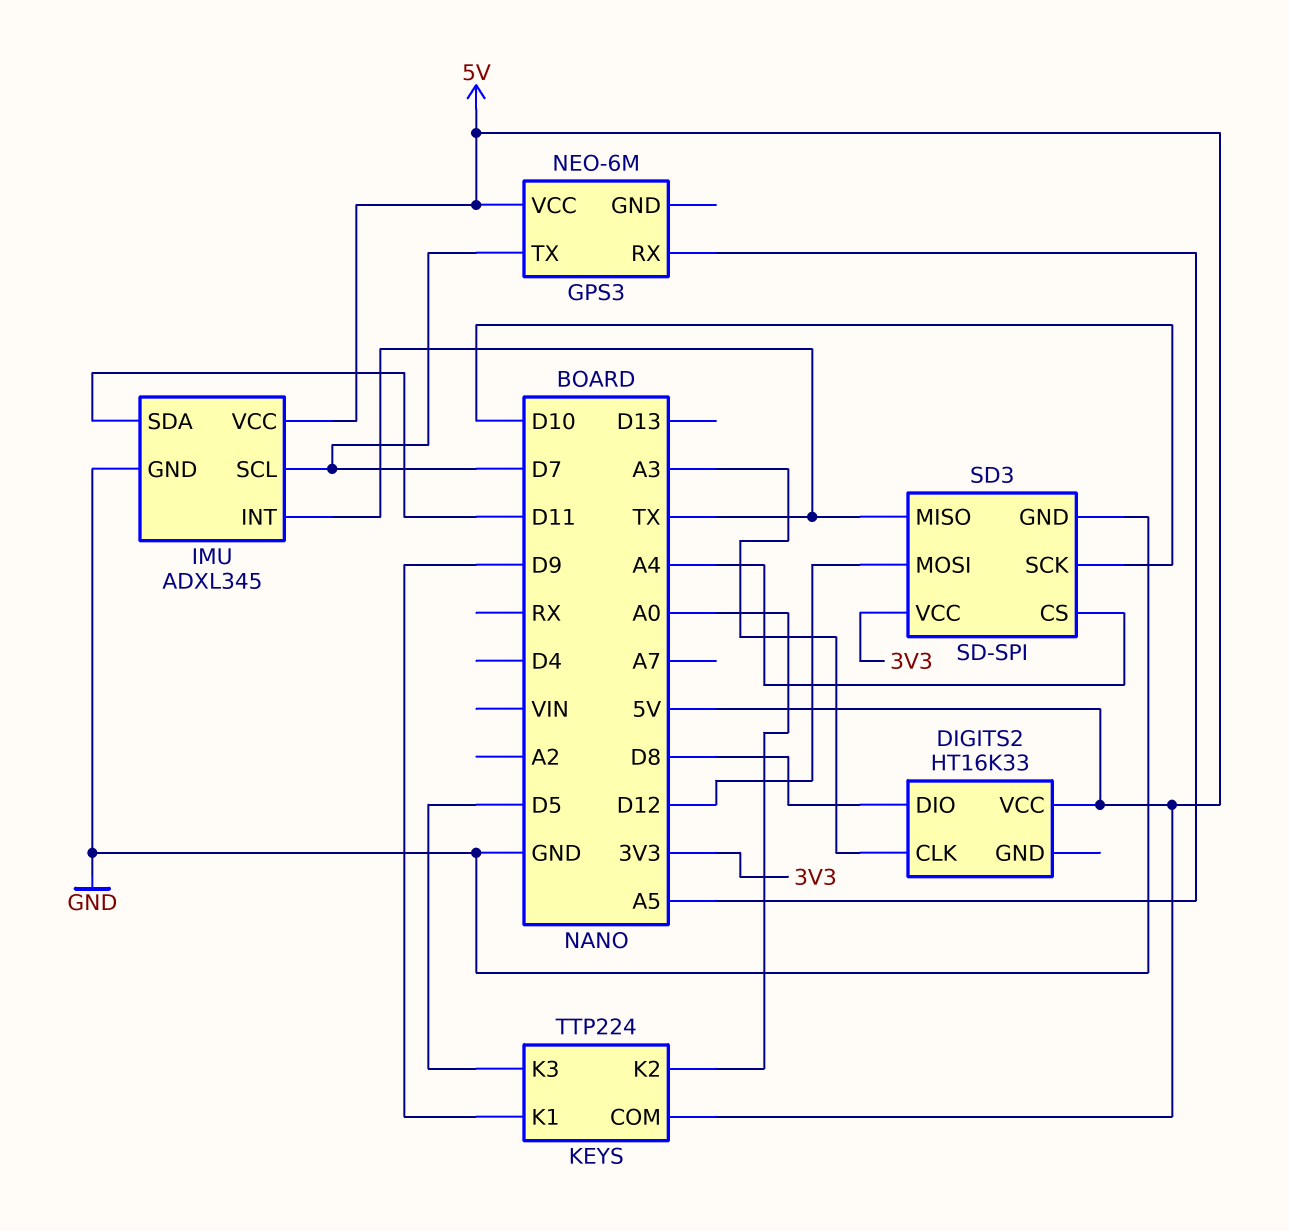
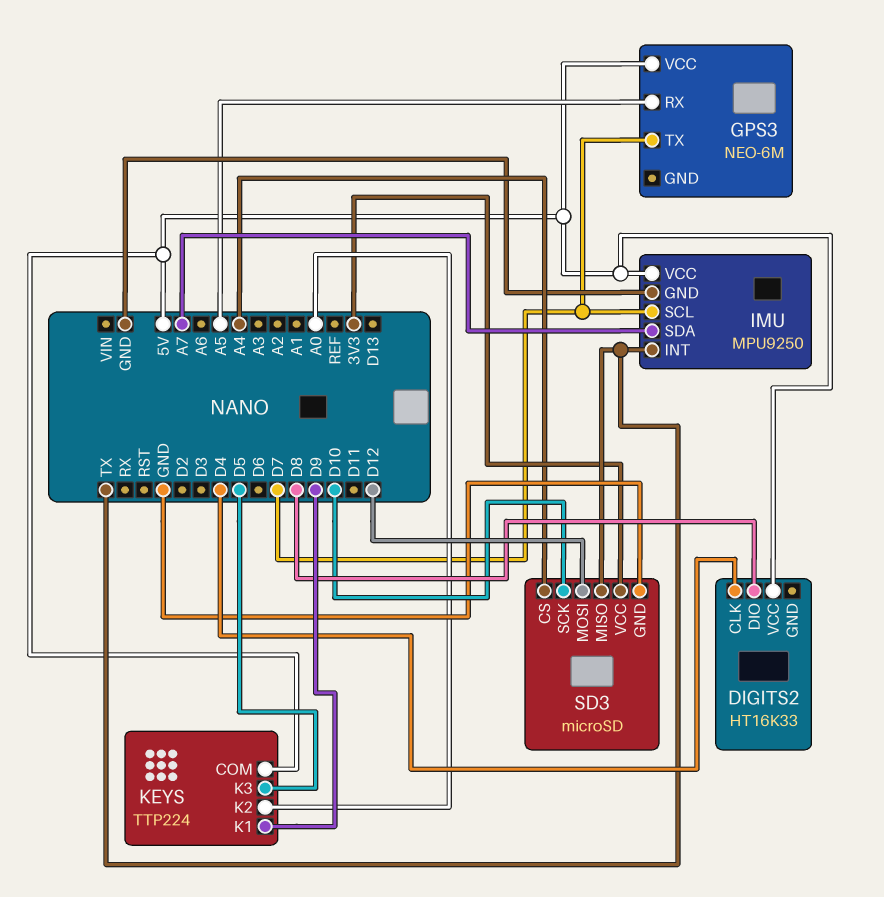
DIGITS2 pin CLK: A3 -> D4
IMU: ADXL345 -> MPU9250
IMU pin SDA: D11 -> A7
SD3: SD-SPI -> microSD

